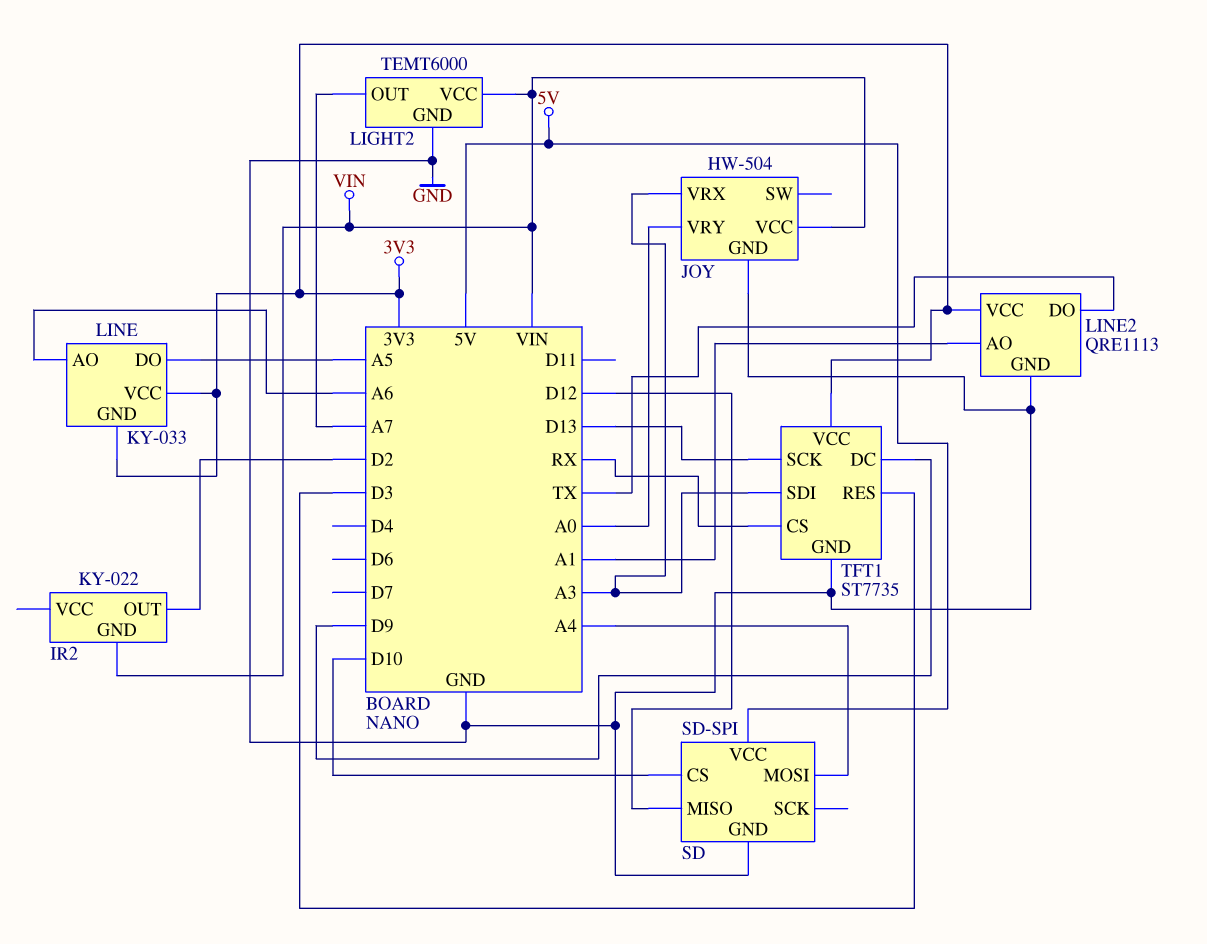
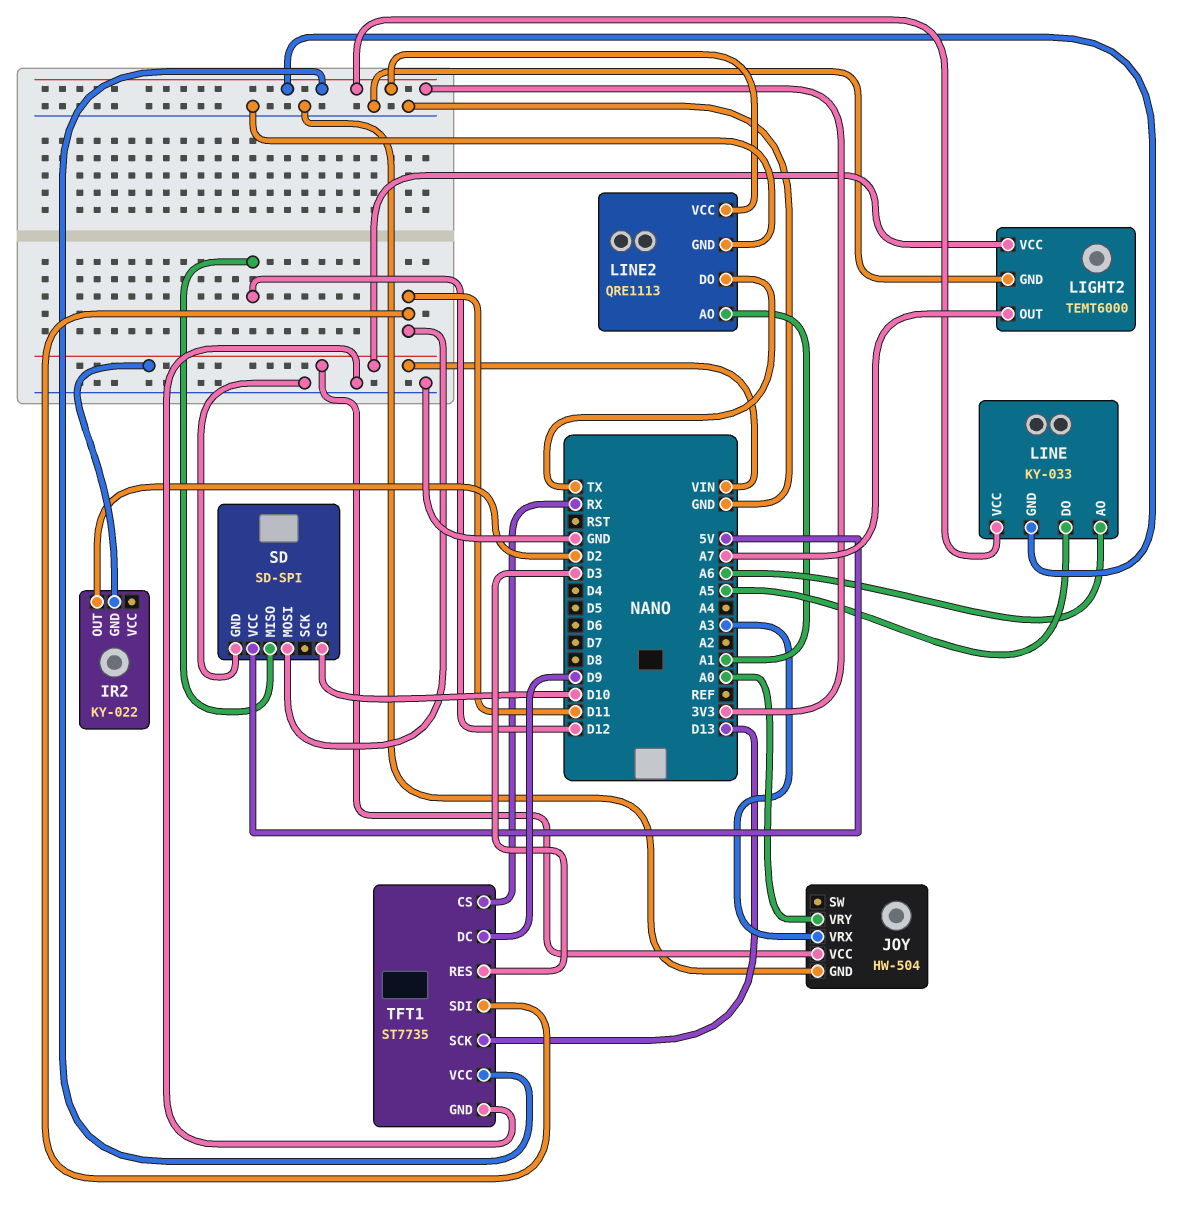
SD pin MOSI: A4 -> D11
TFT1 pin SDI: A3 -> D11

